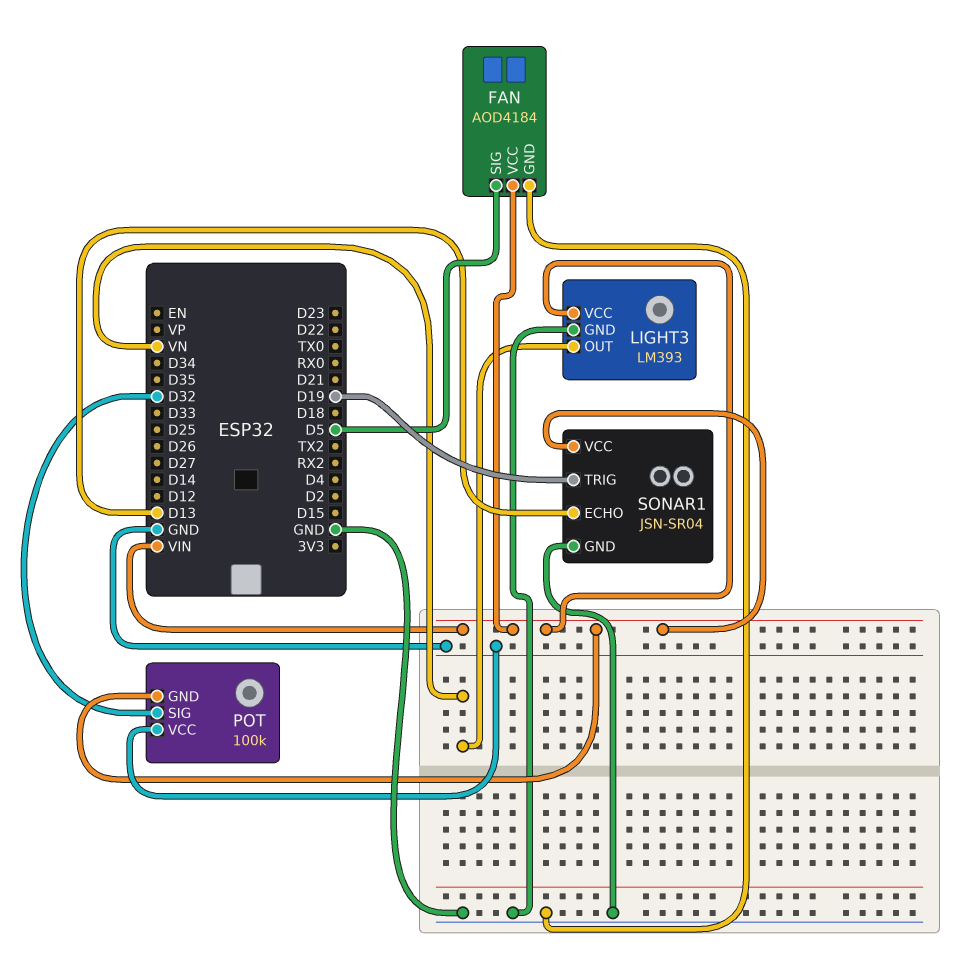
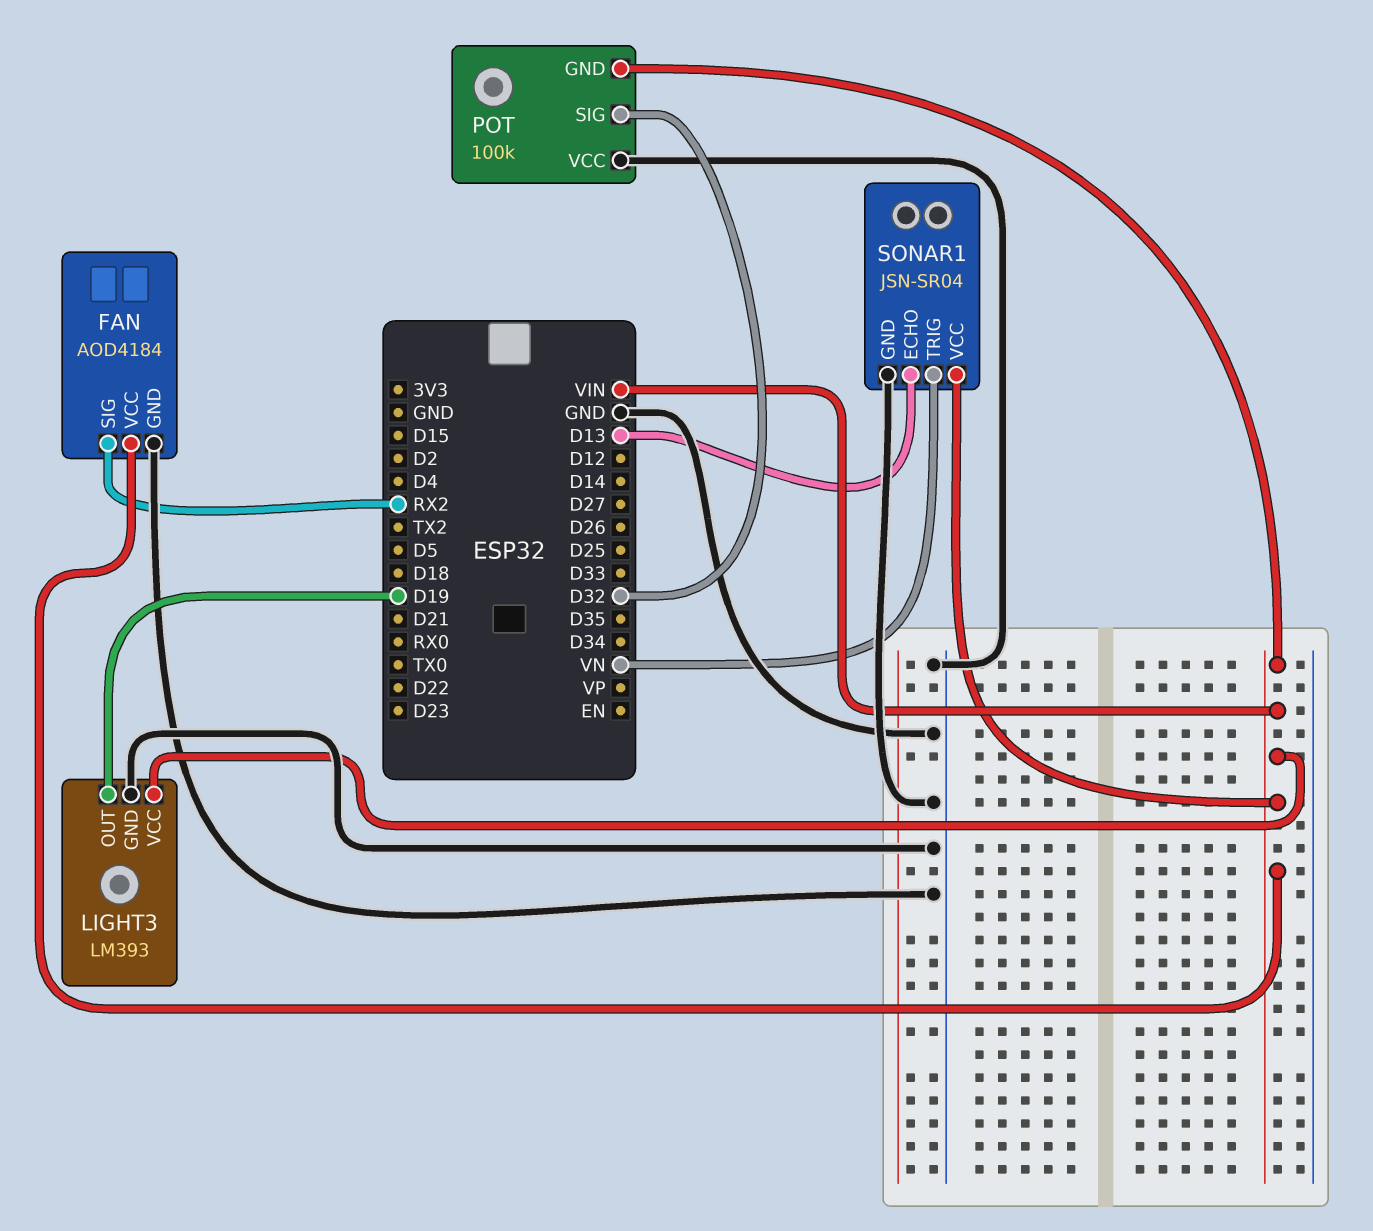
FAN pin SIG: D5 -> RX2
LIGHT3 pin OUT: VN -> D19
SONAR1 pin TRIG: D19 -> VN

